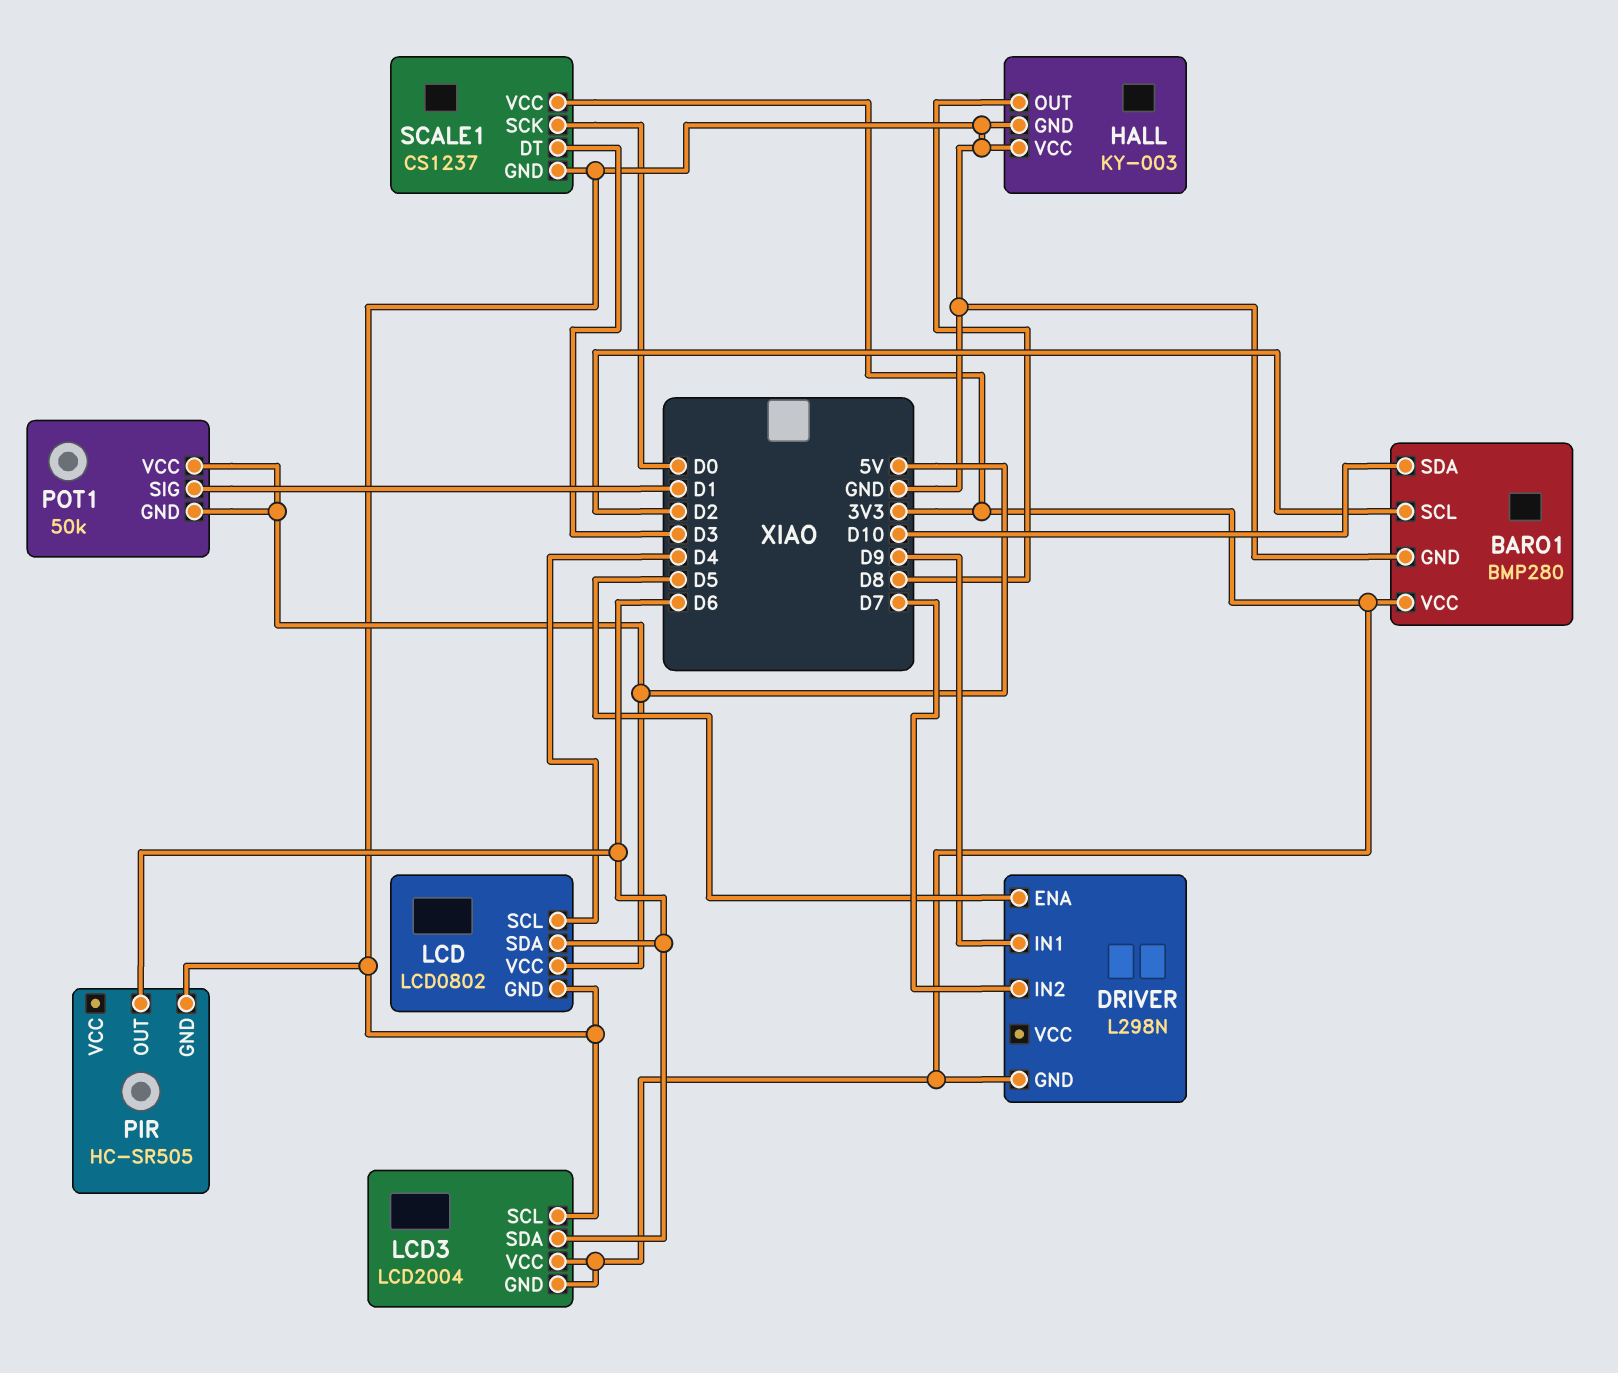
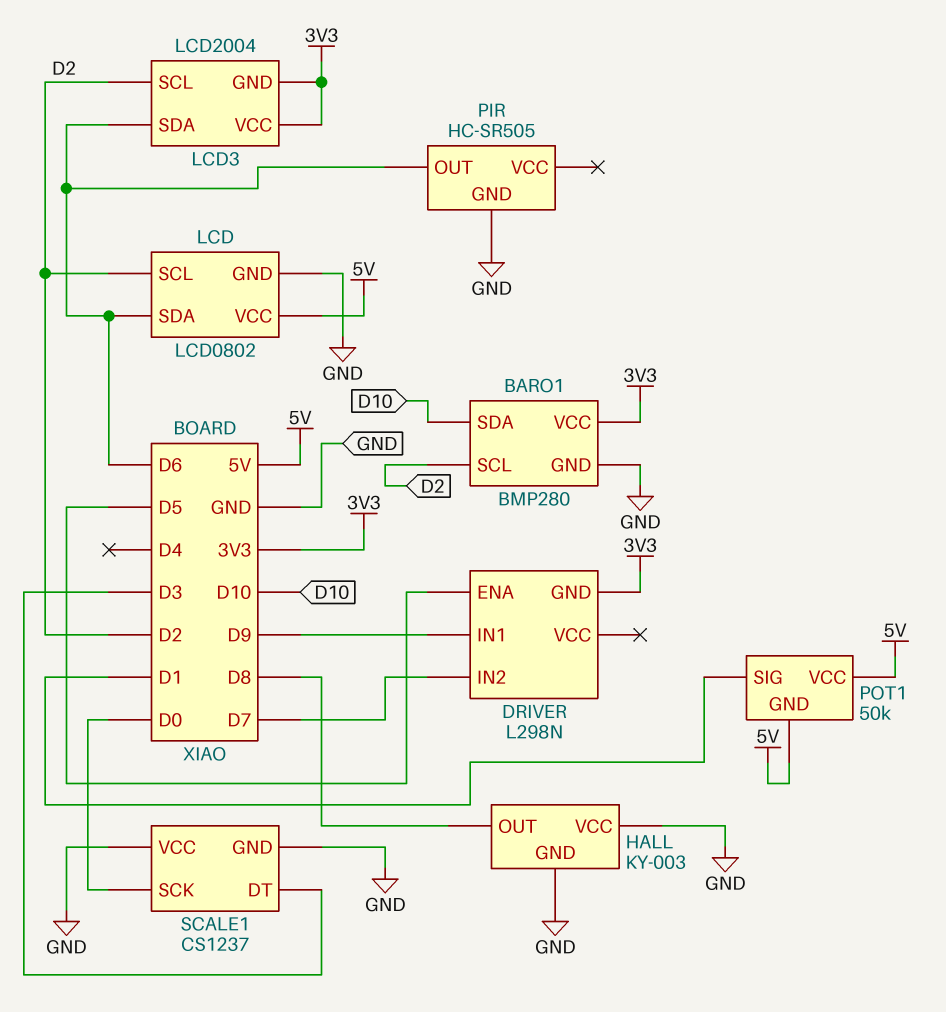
LCD pin SCL: D4 -> D2
LCD3 pin SCL: GND -> D2
SCALE1 pin VCC: 3V3 -> GND

